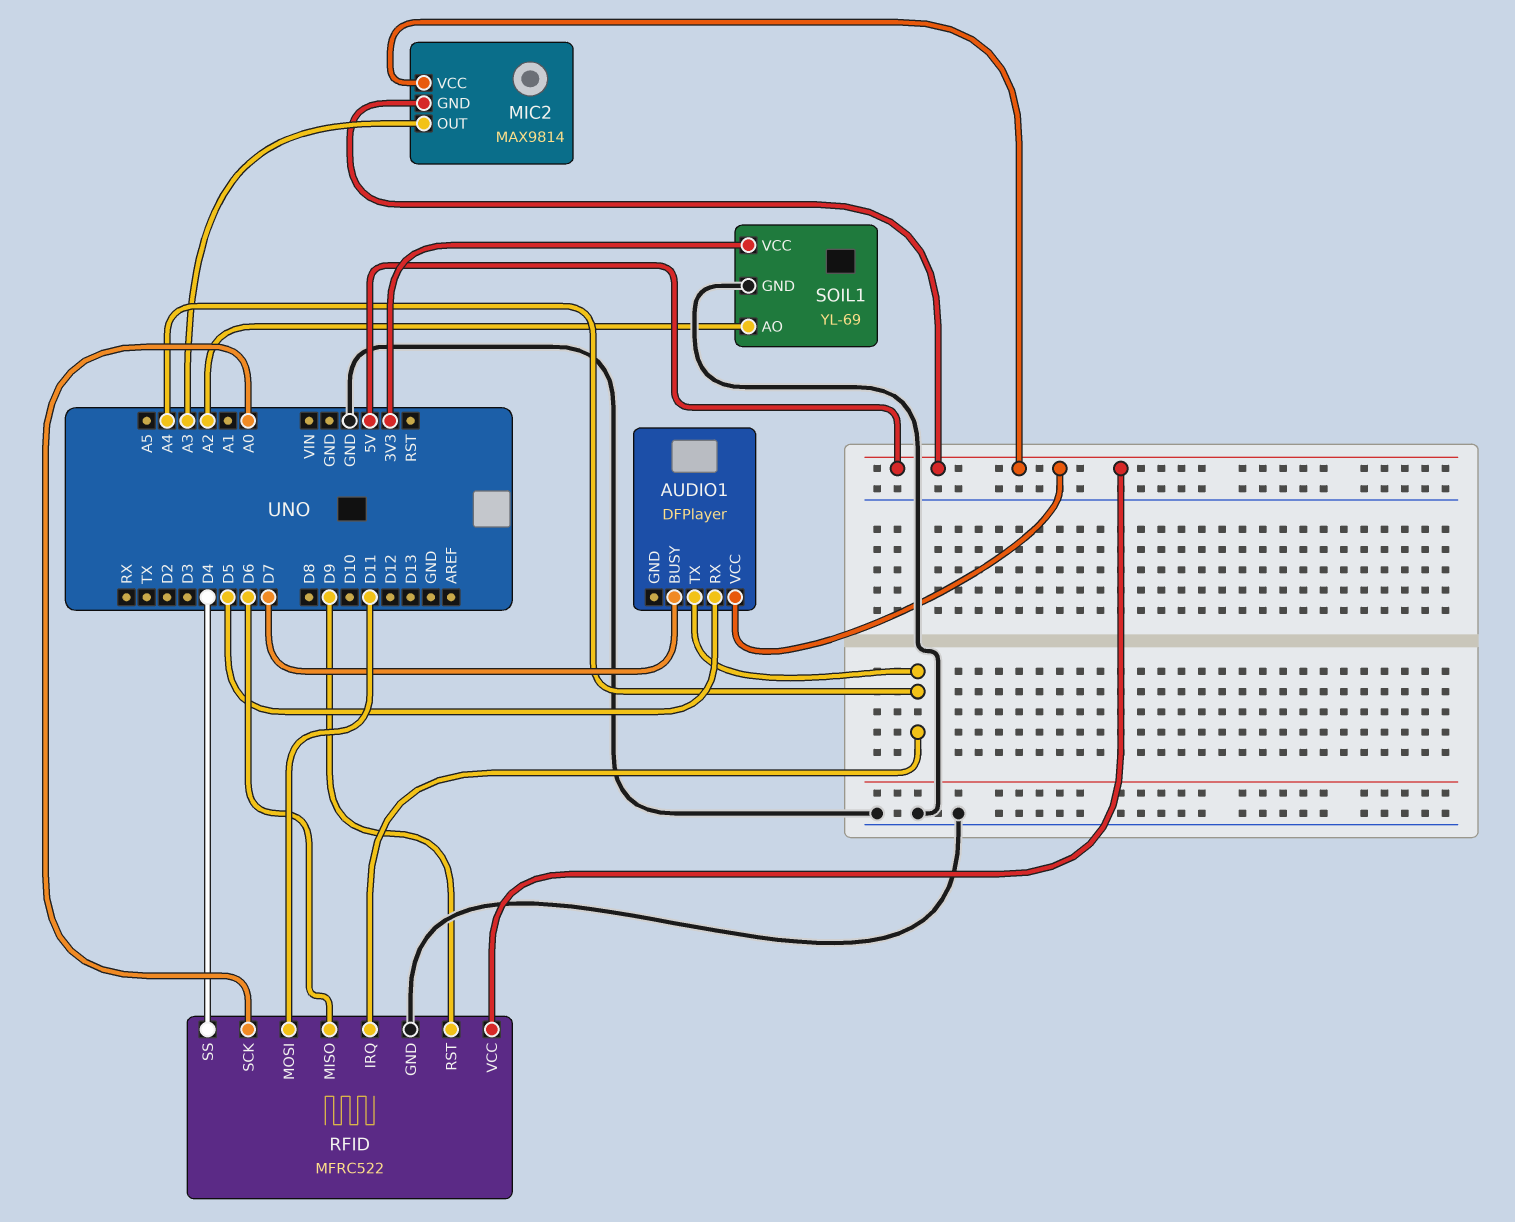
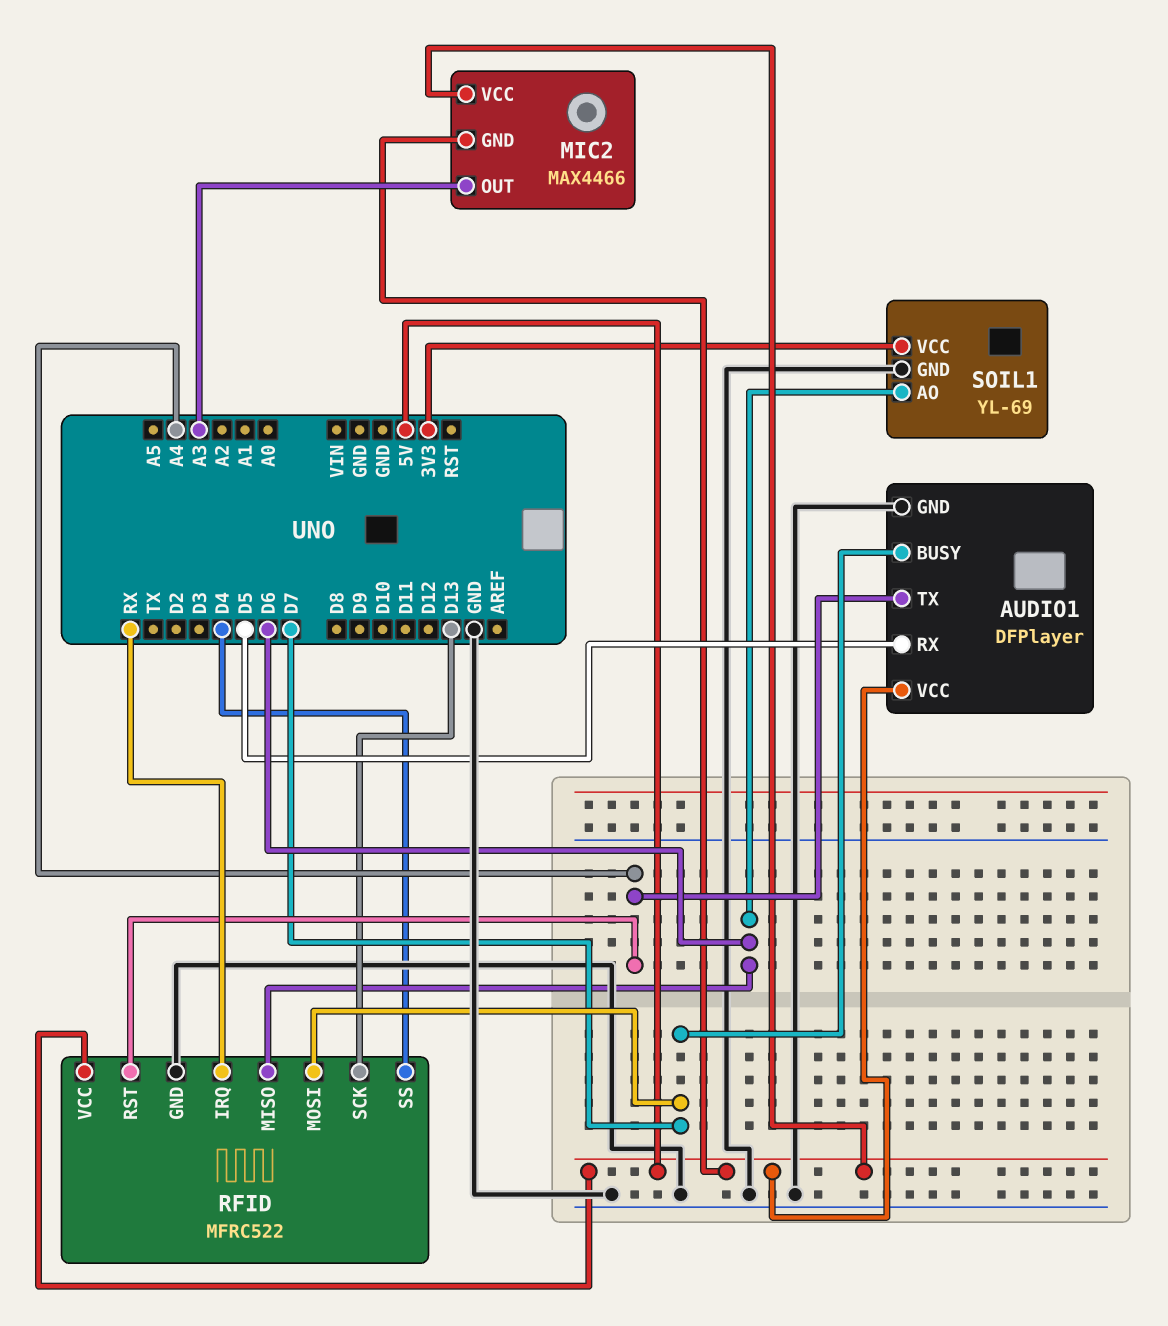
AUDIO1 pin GND: none -> GND
MIC2: MAX9814 -> MAX4466
RFID pin IRQ: A4 -> RX
RFID pin MOSI: D11 -> D7
RFID pin RST: D9 -> A4
RFID pin SCK: A0 -> D13
SOIL1 pin AO: A2 -> D6

